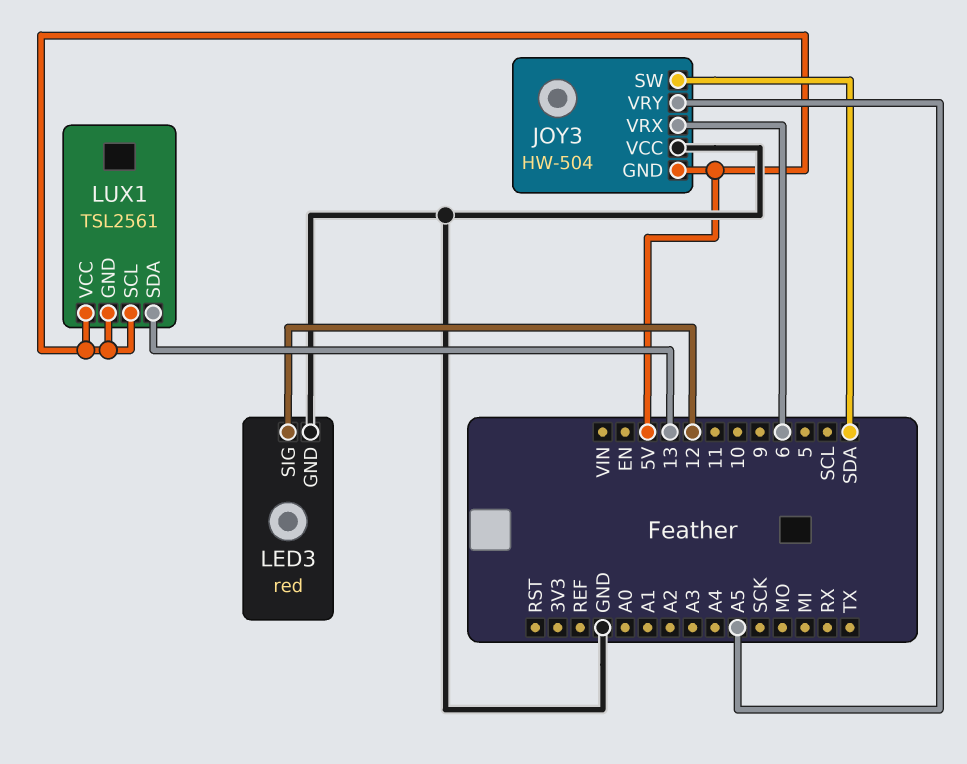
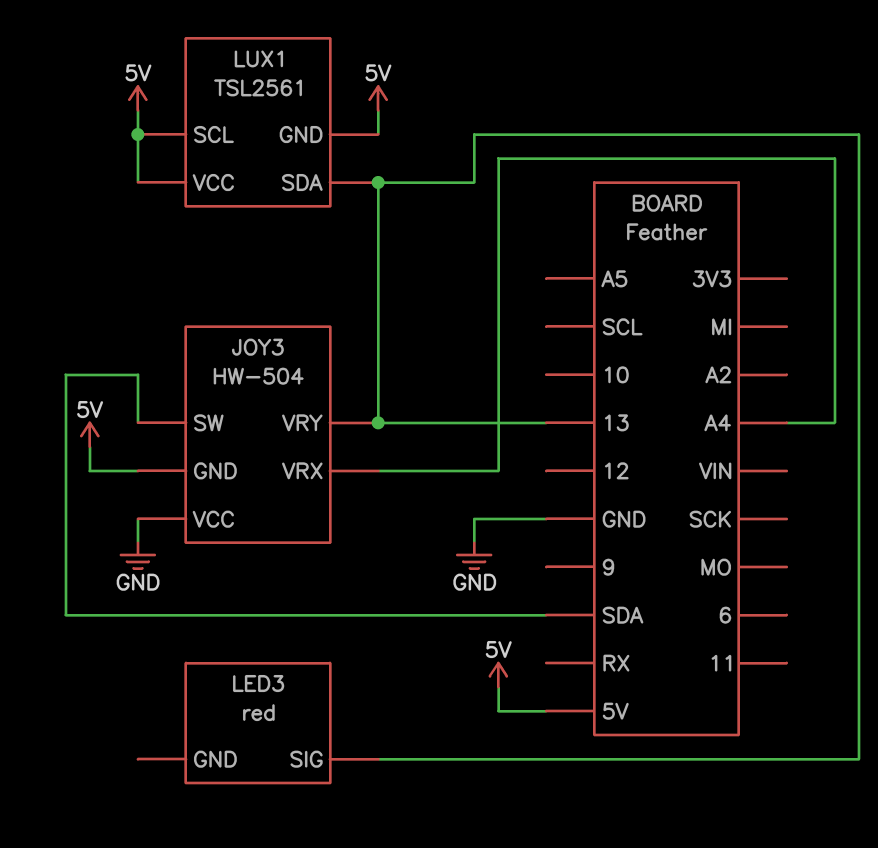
JOY3 pin VRX: 6 -> A4
JOY3 pin VRY: A5 -> 13
LED3 pin GND: GND -> none
LED3 pin SIG: 12 -> 13

